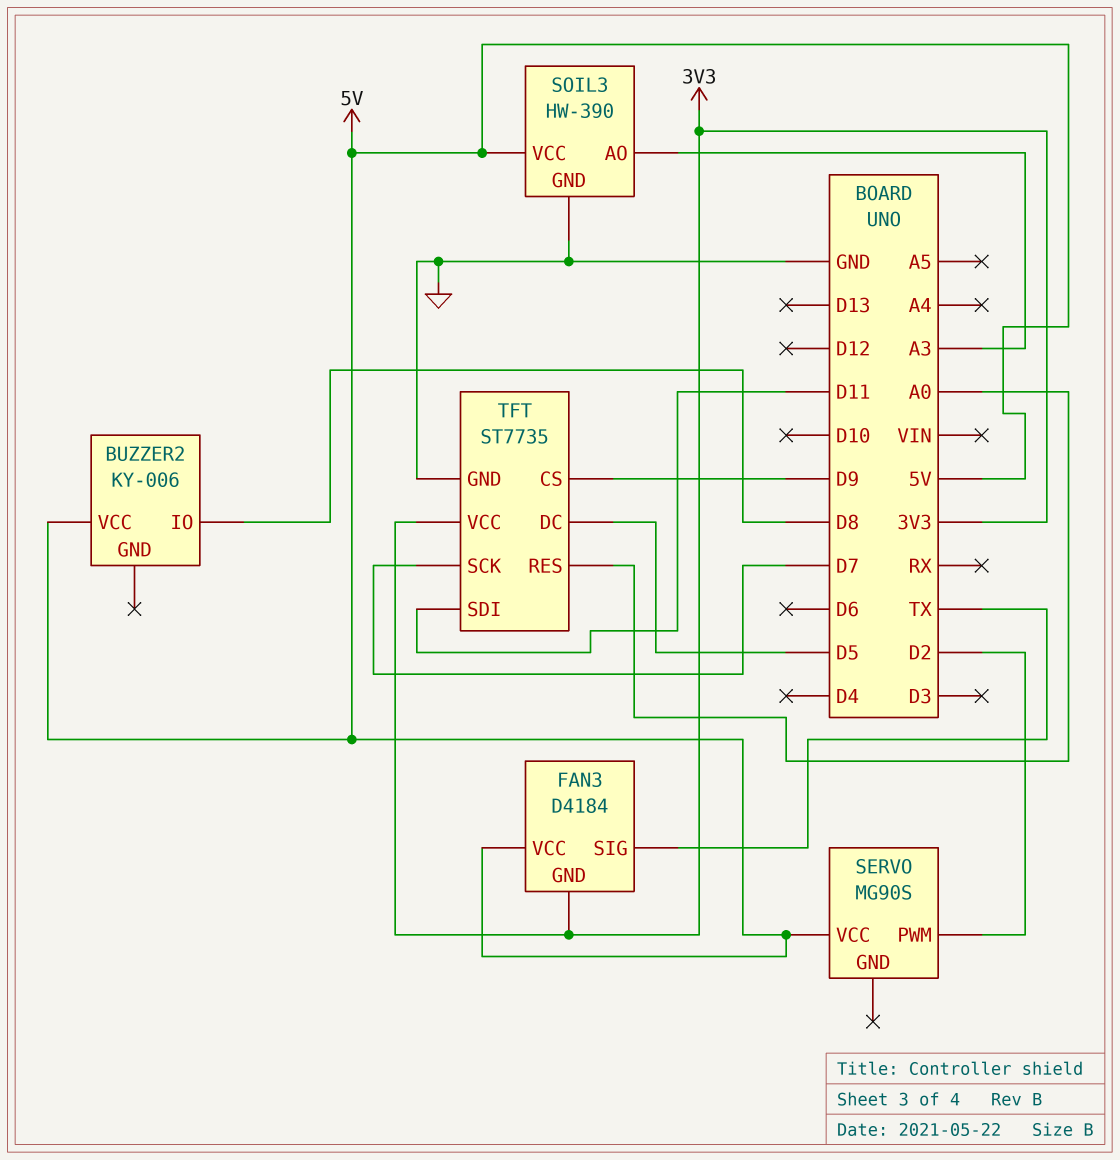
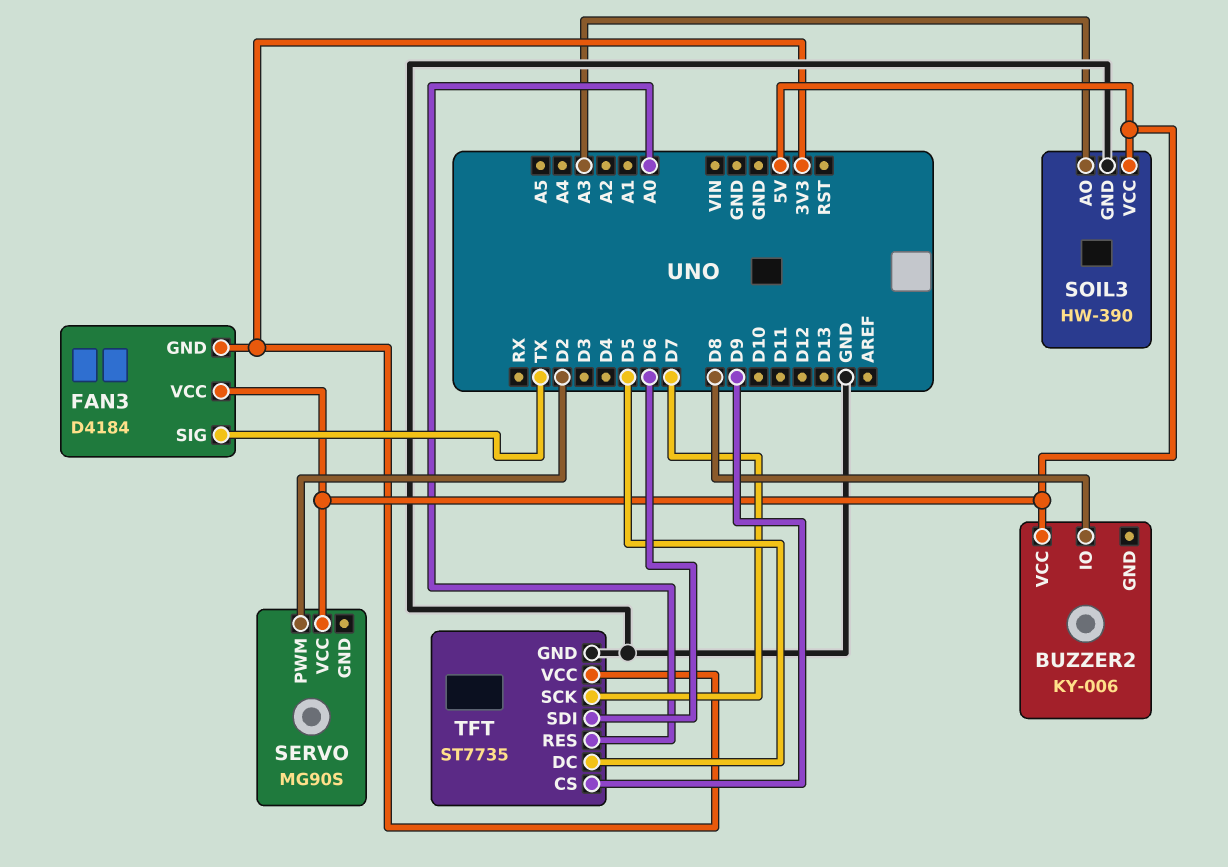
TFT pin SDI: D11 -> D6

